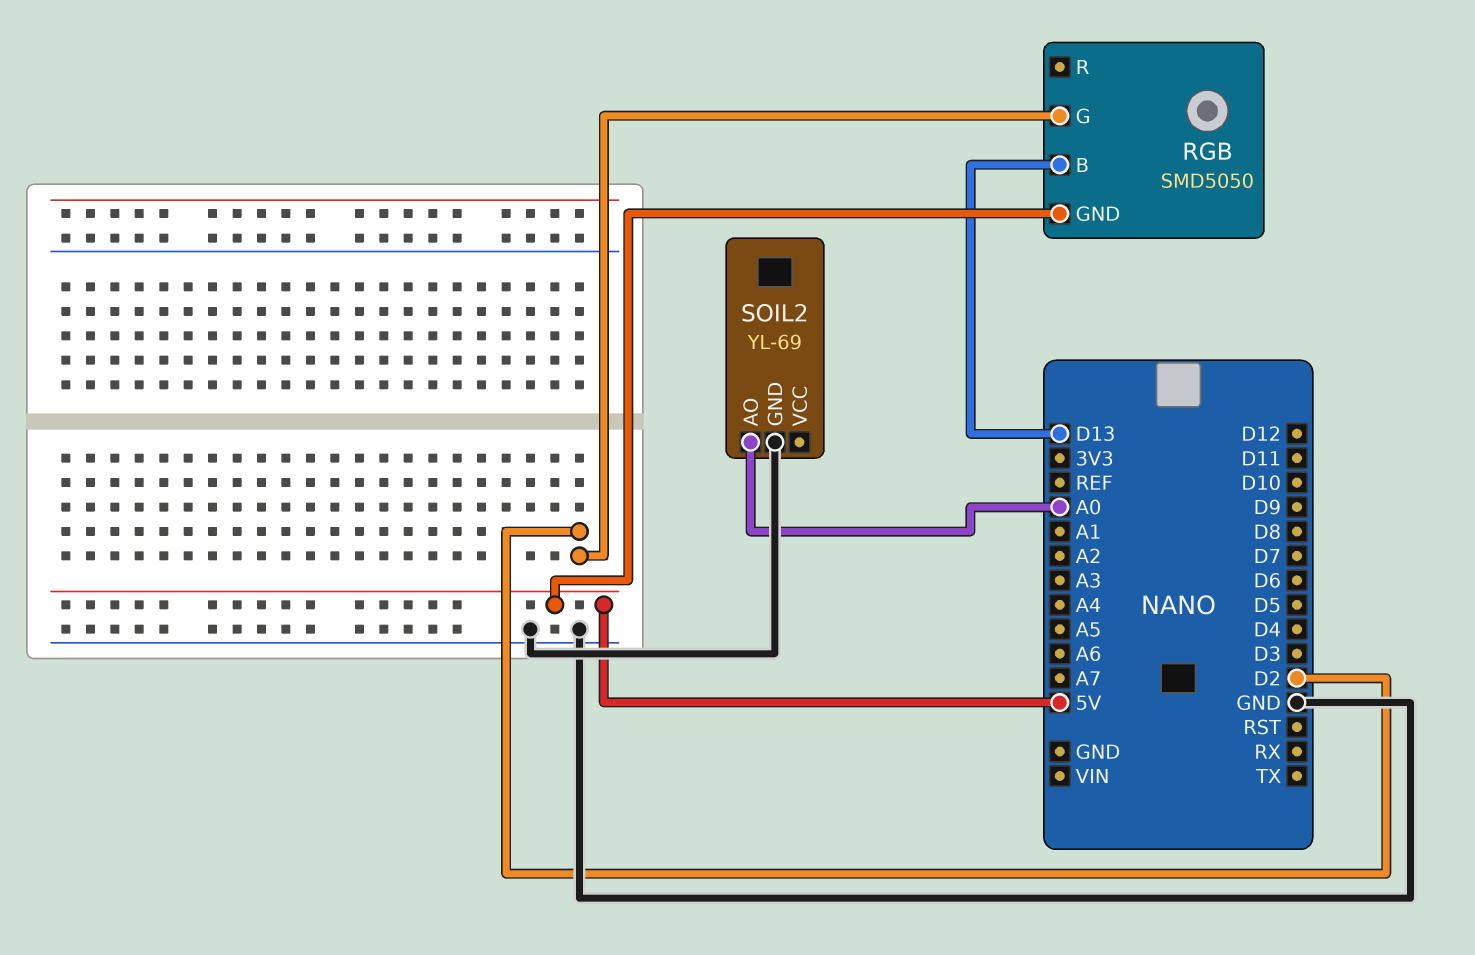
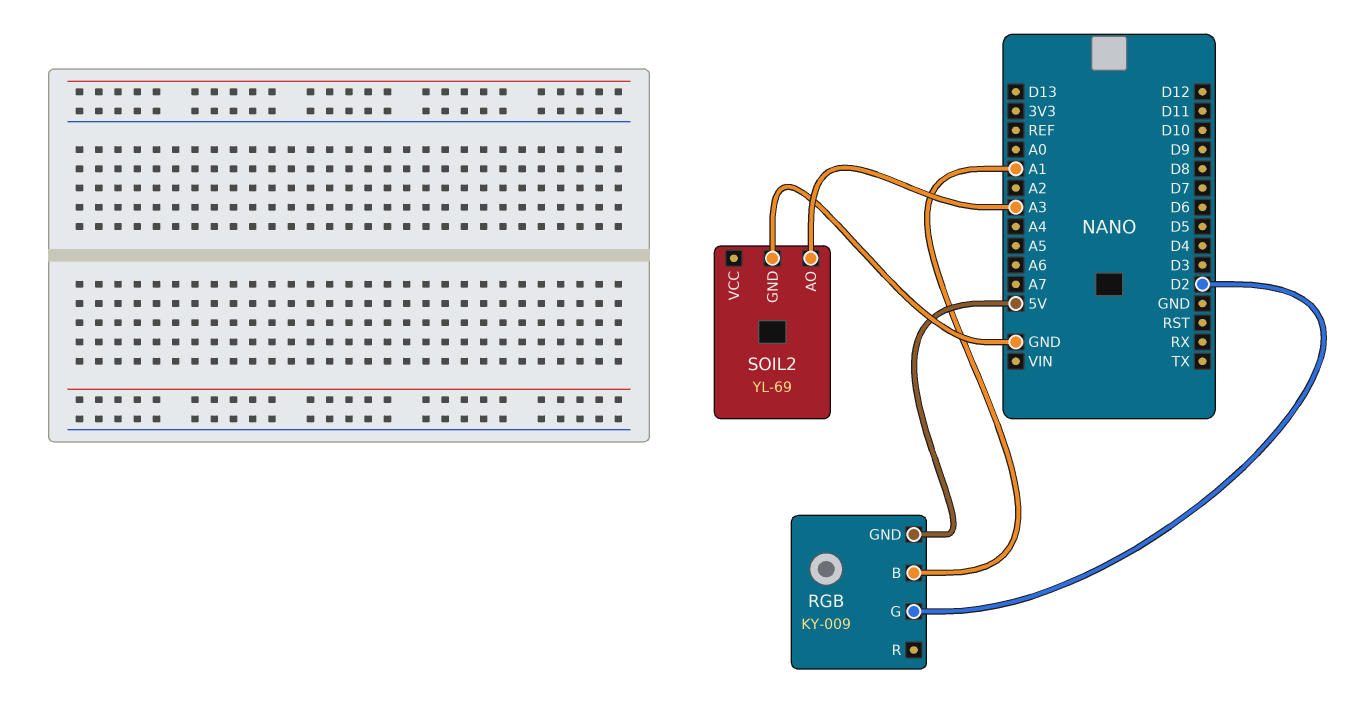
RGB: SMD5050 -> KY-009
RGB pin B: D13 -> A1
SOIL2 pin AO: A0 -> A3

